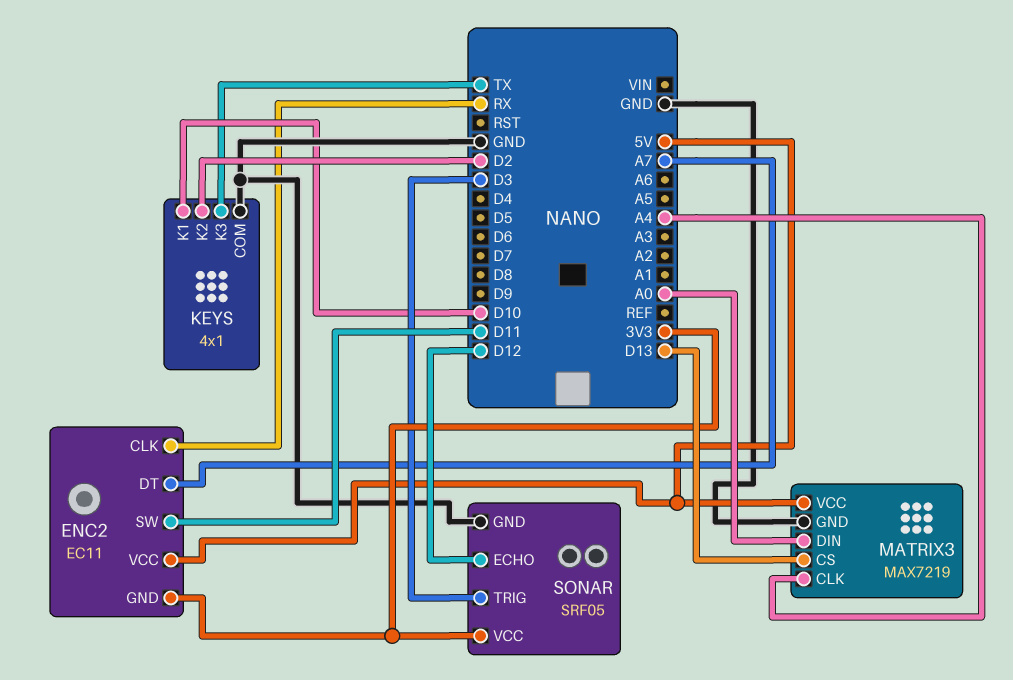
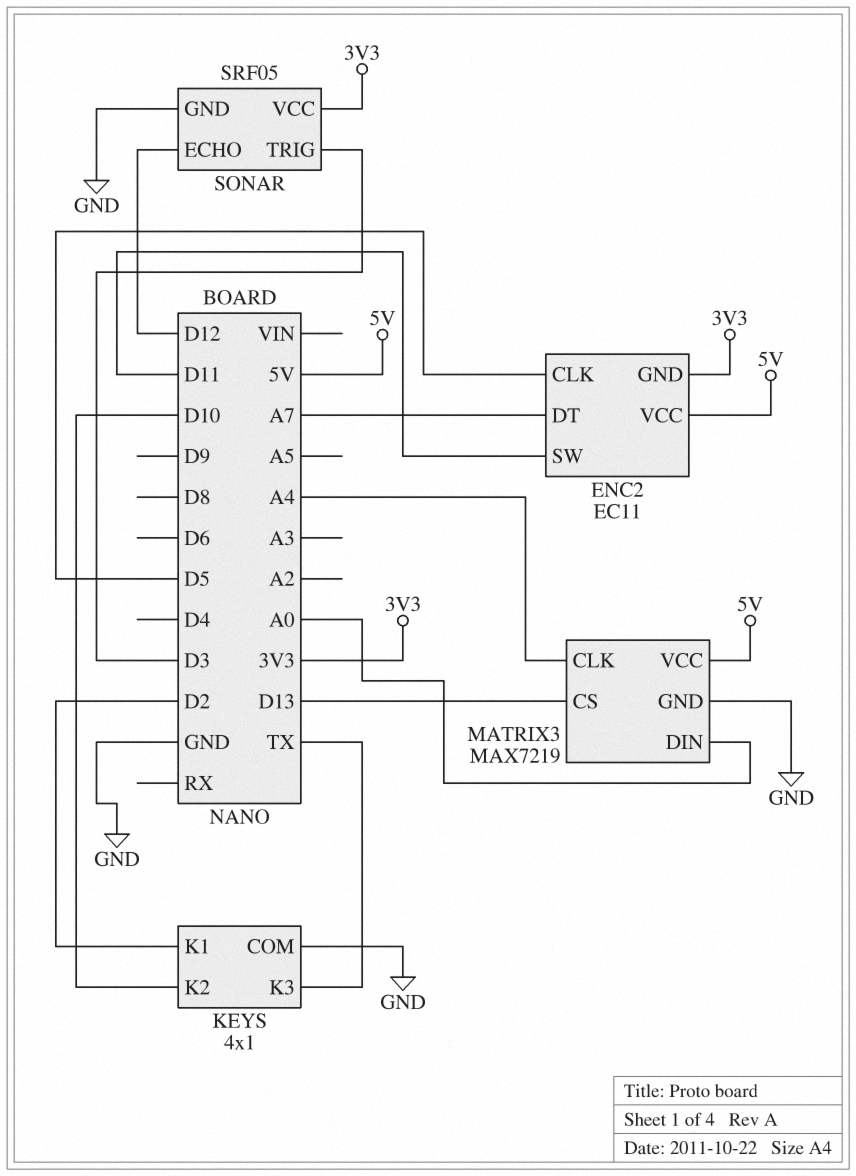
ENC2 pin CLK: RX -> D5
KEYS pin K1: D10 -> D2
KEYS pin K2: D2 -> D10

